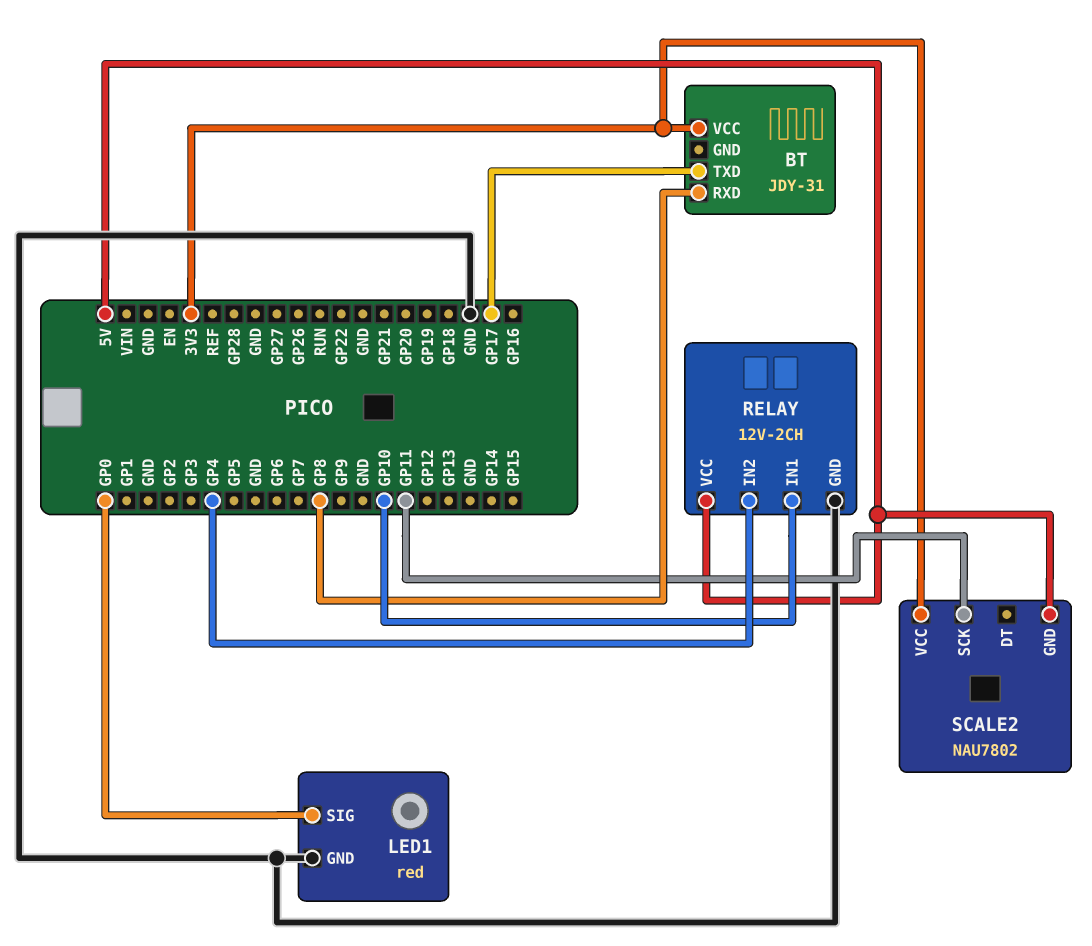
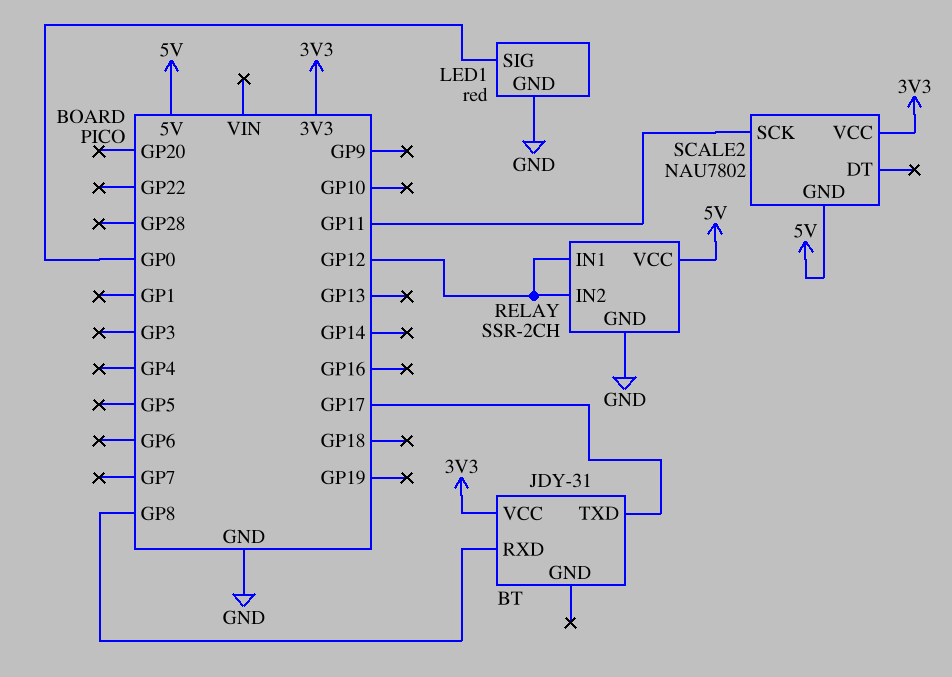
RELAY: 12V-2CH -> SSR-2CH
RELAY pin IN1: GP10 -> GP12
RELAY pin IN2: GP4 -> GP12

